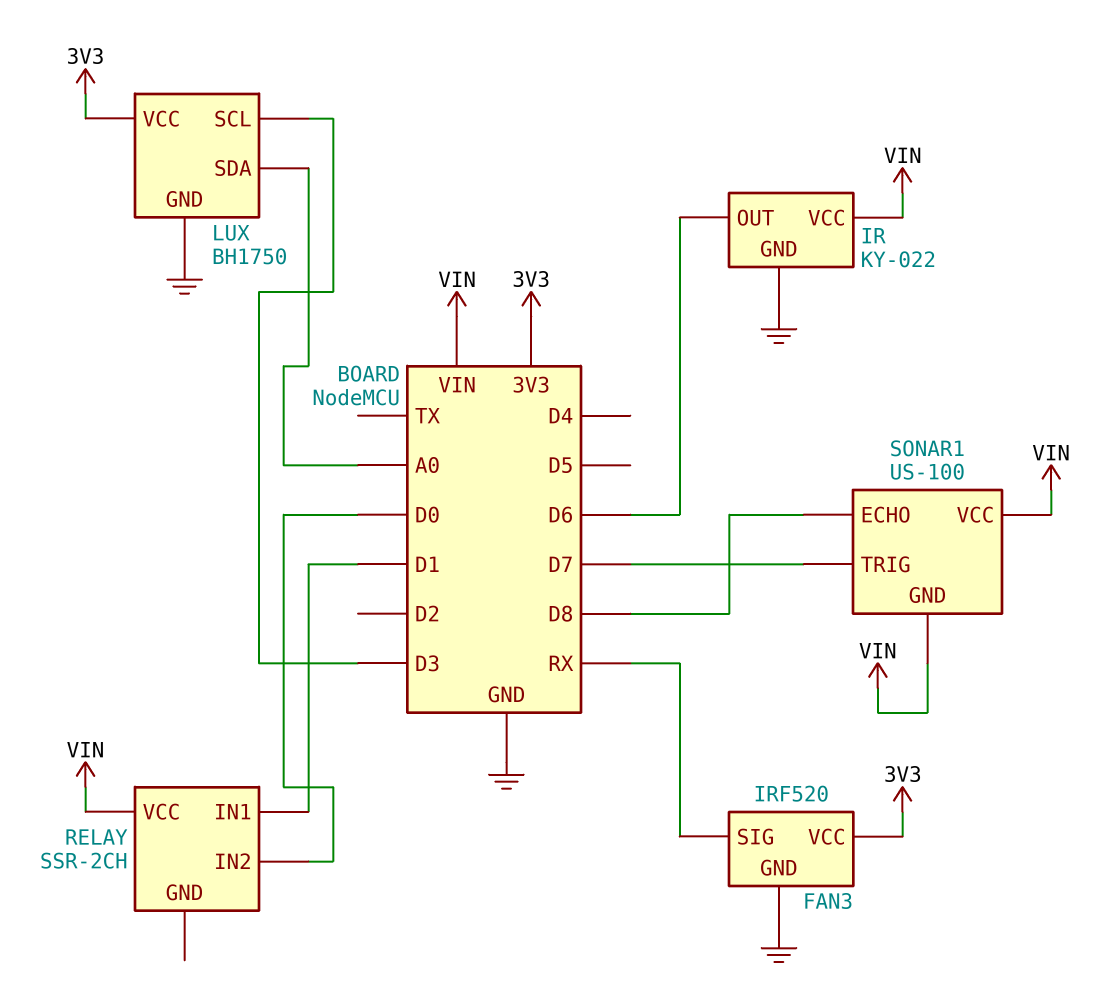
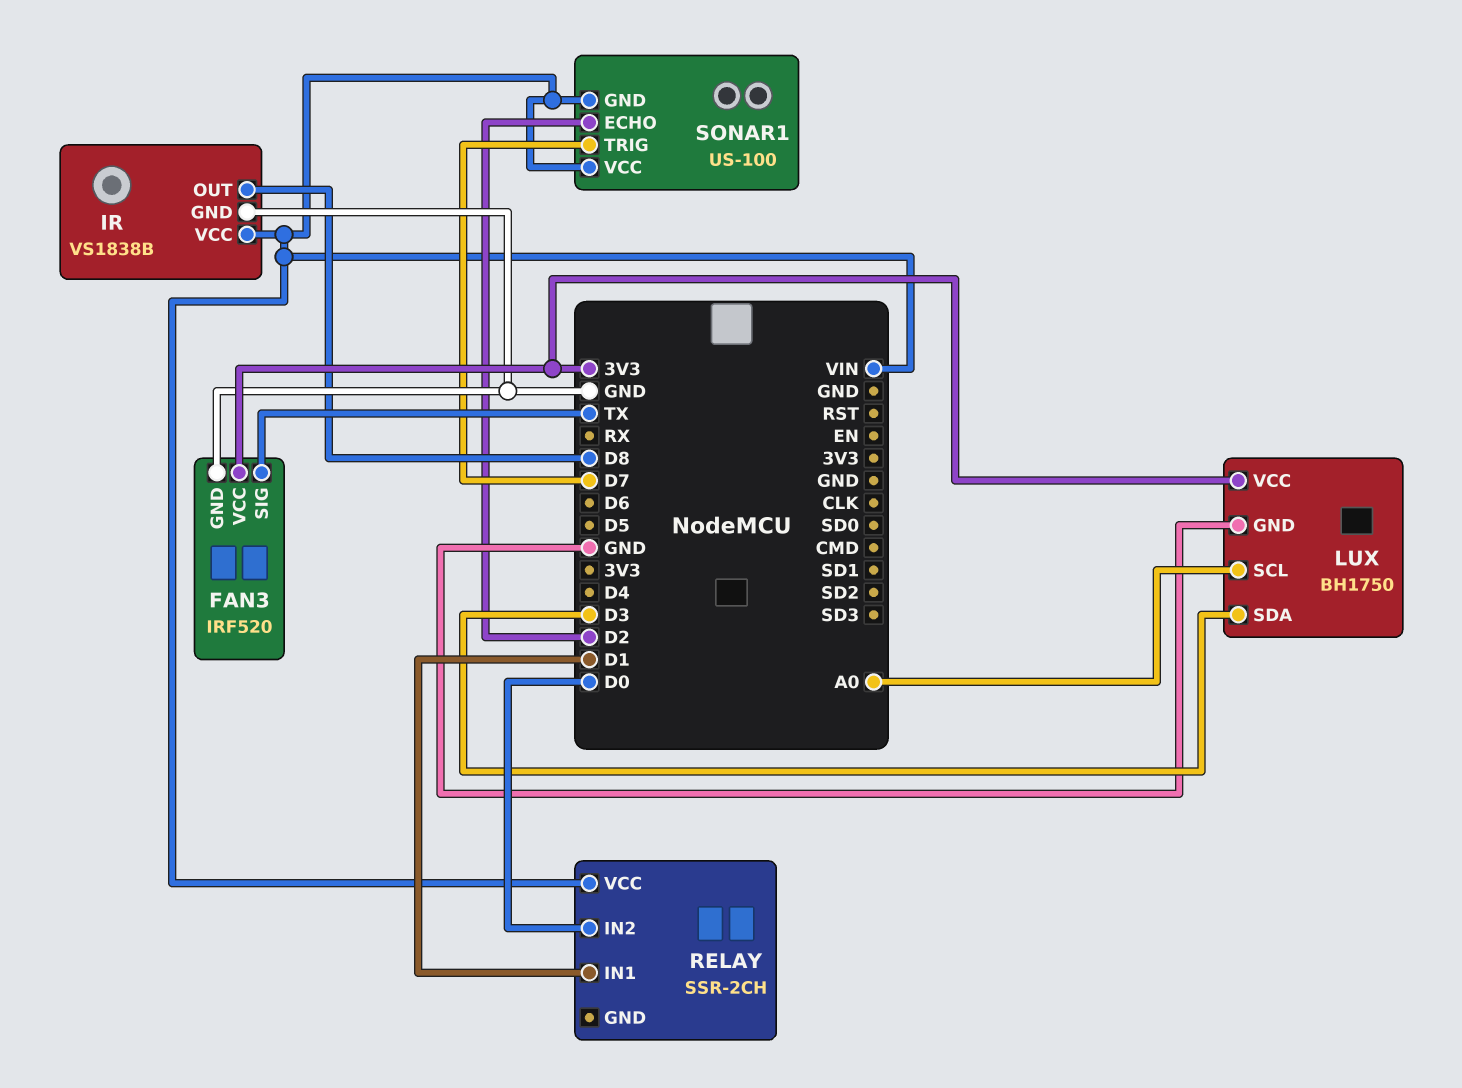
FAN3 pin SIG: RX -> TX
IR: KY-022 -> VS1838B
IR pin OUT: D6 -> D8
LUX pin SCL: D3 -> A0
LUX pin SDA: A0 -> D3
SONAR1 pin ECHO: D8 -> D2

